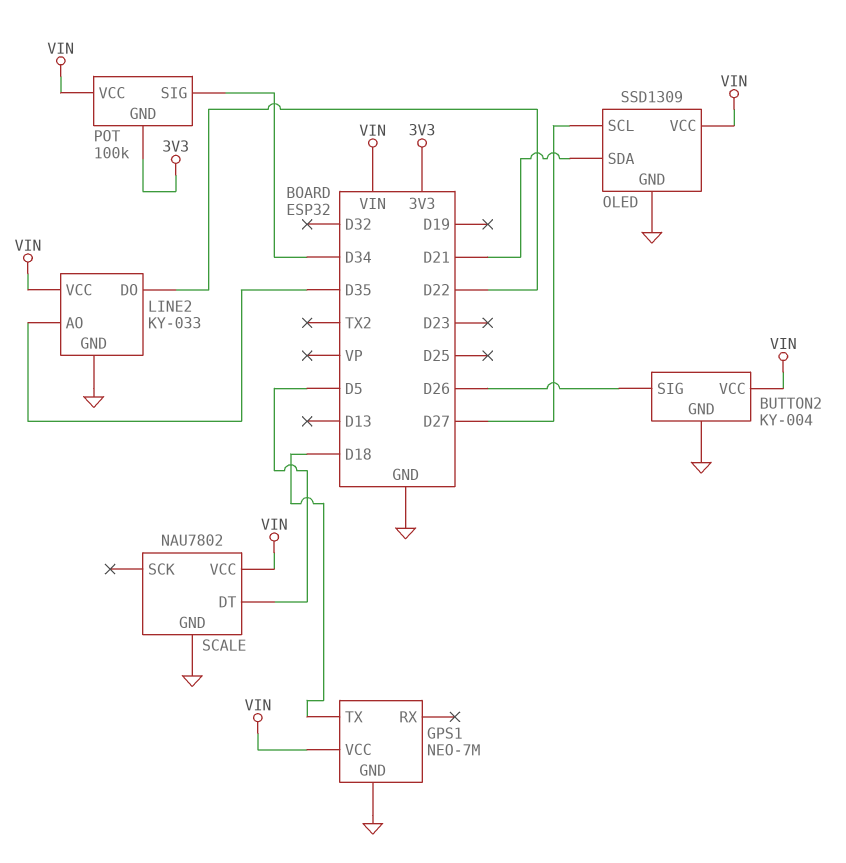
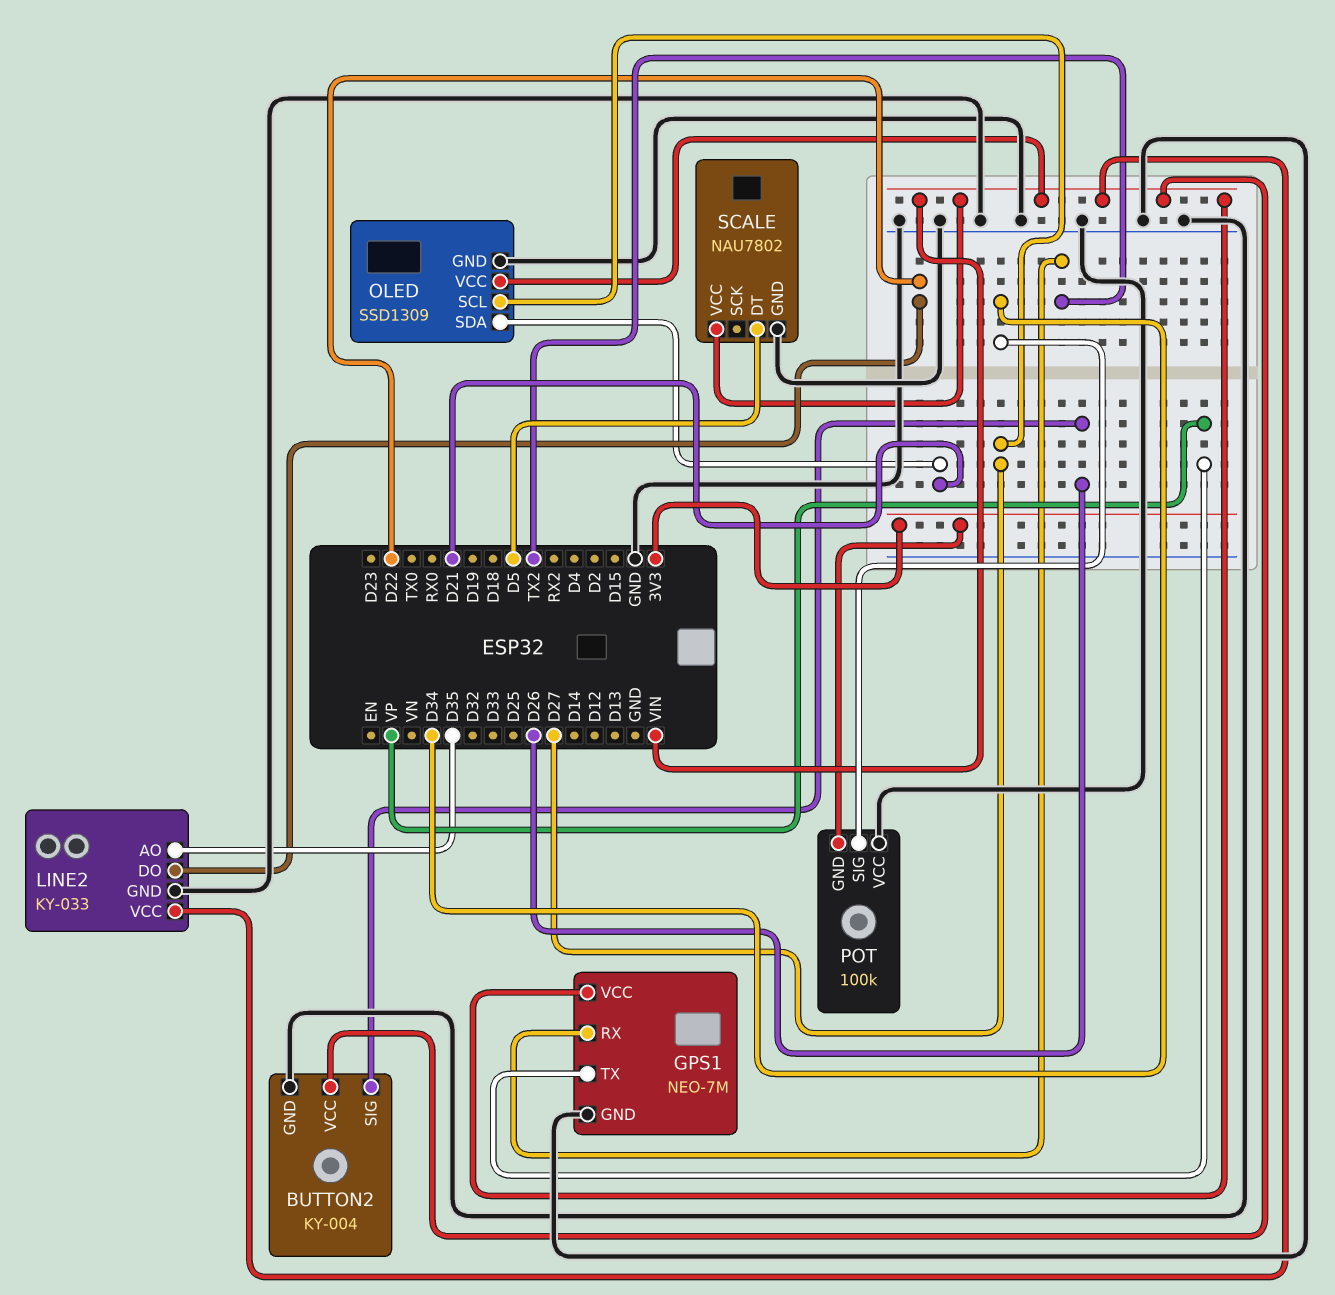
GPS1 pin RX: none -> TX2
GPS1 pin TX: D18 -> VP
POT pin VCC: VIN -> GND

